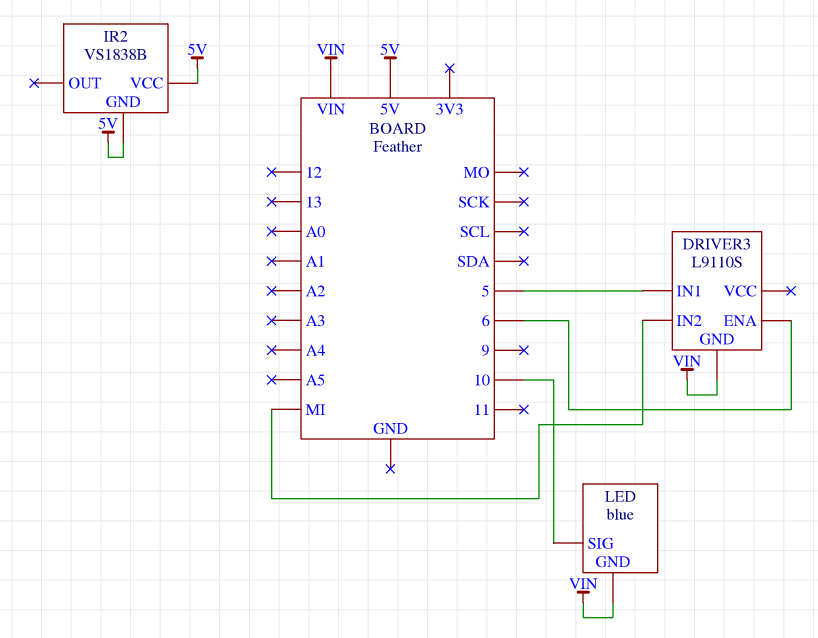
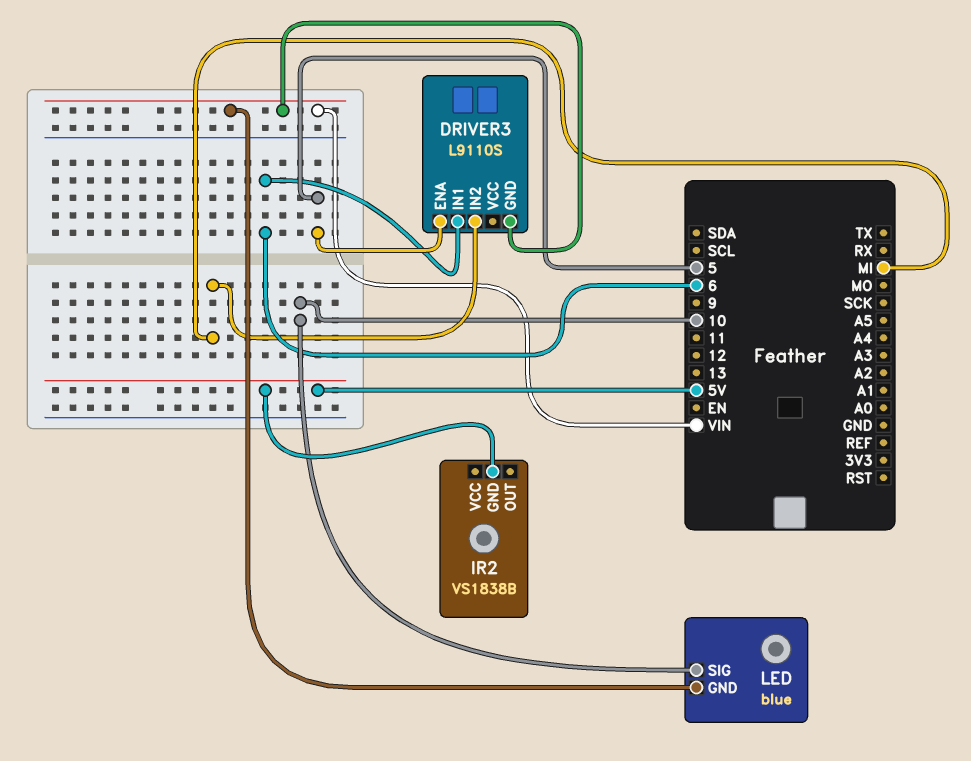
DRIVER3 pin ENA: 6 -> 5
DRIVER3 pin IN1: 5 -> 6
IR2 pin VCC: 5V -> none

